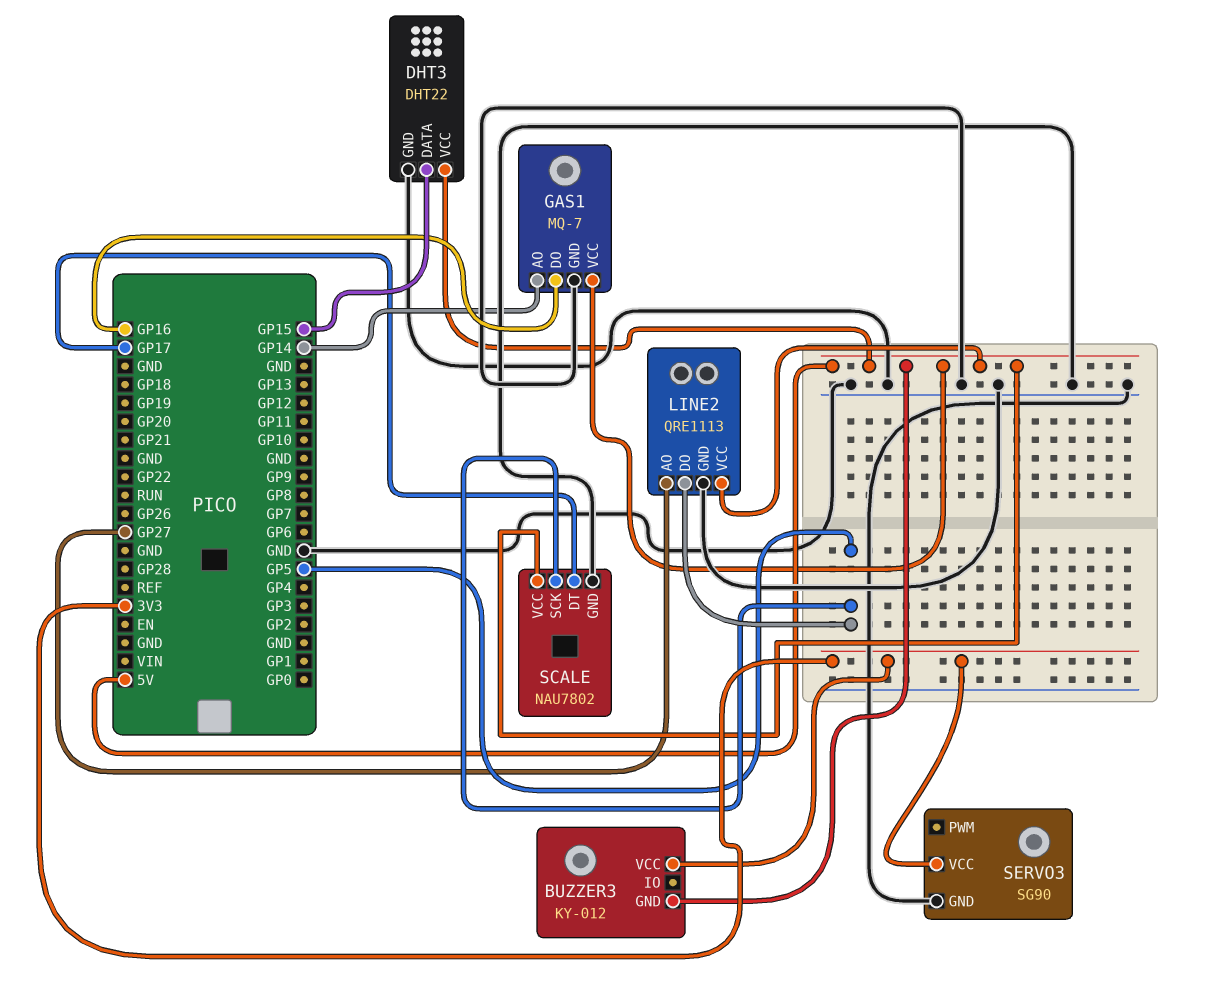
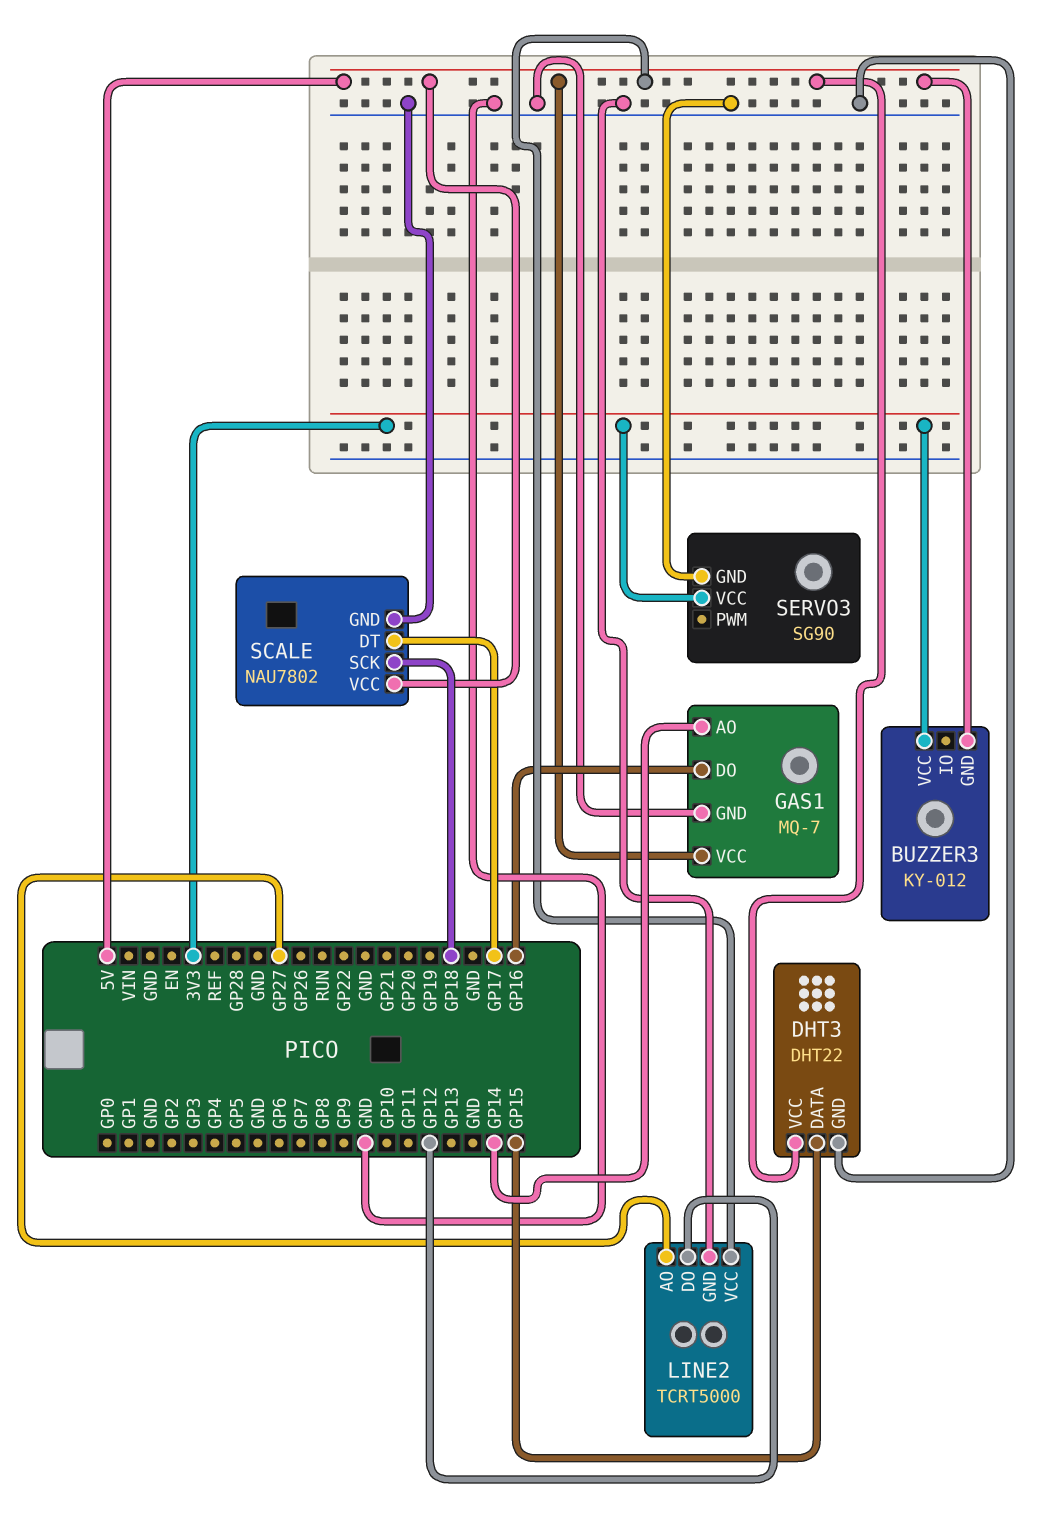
LINE2: QRE1113 -> TCRT5000
LINE2 pin DO: GP5 -> GP12
SCALE pin SCK: GP5 -> GP18

